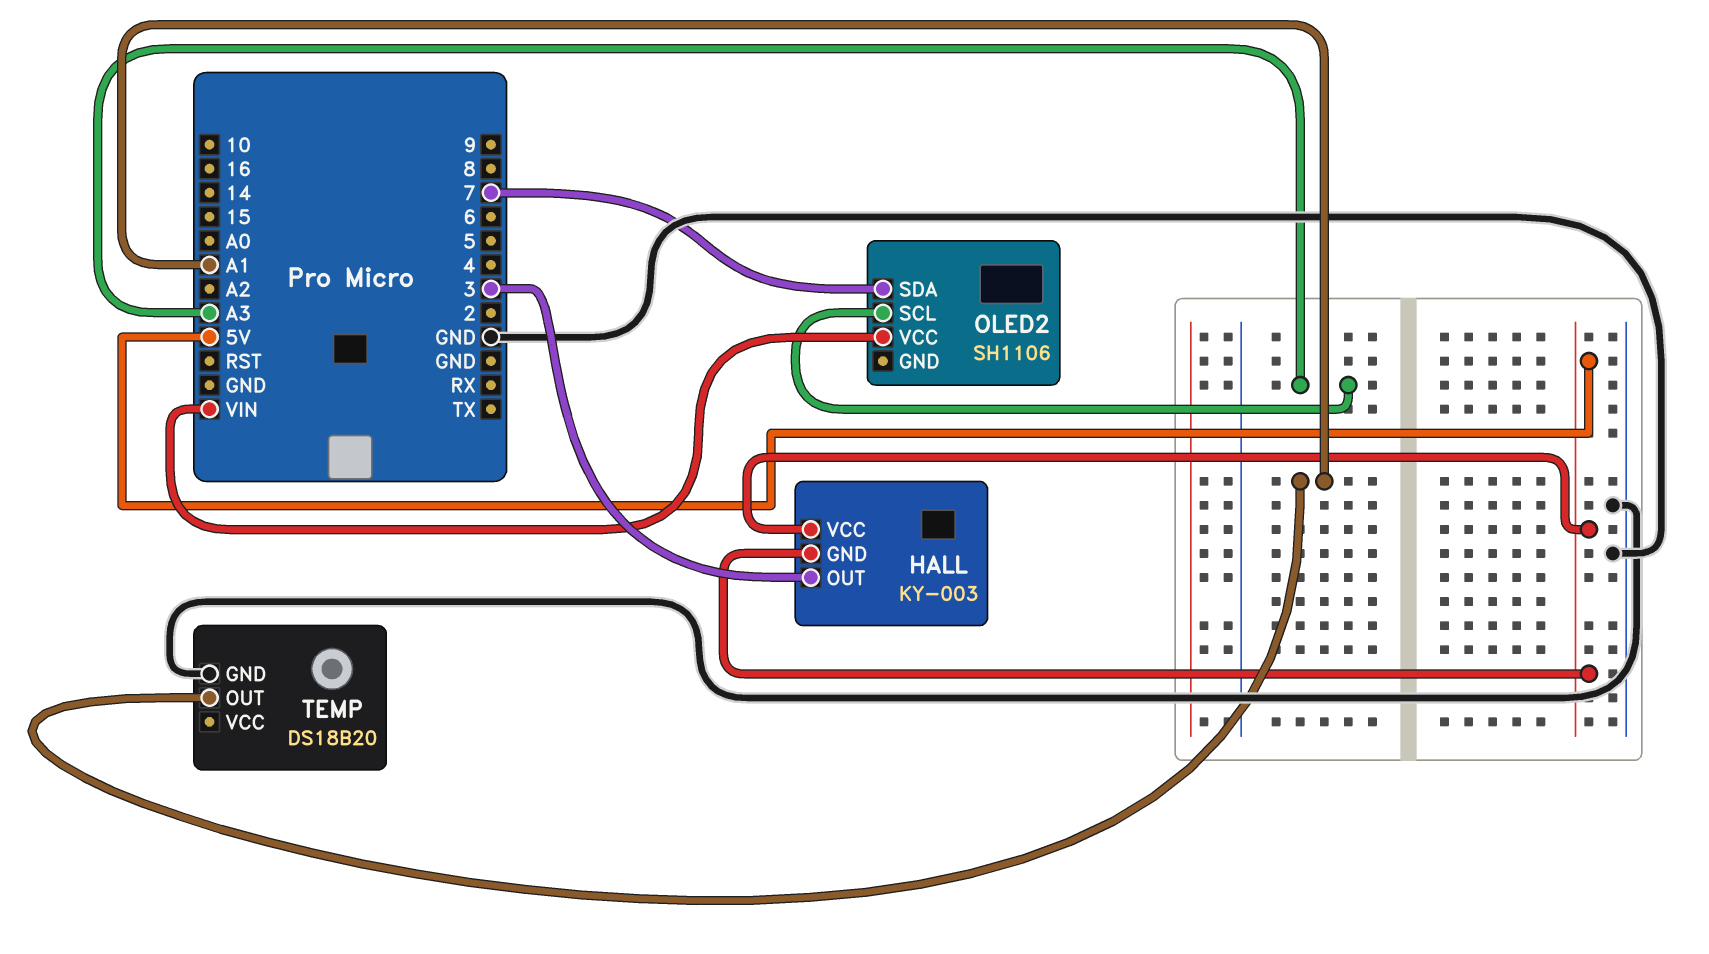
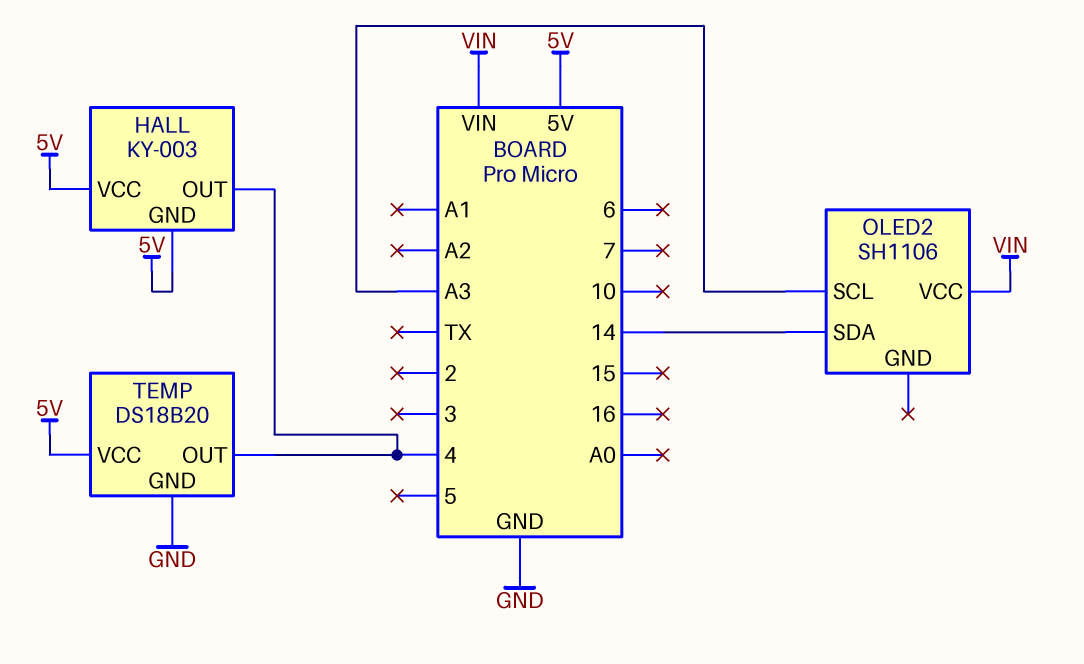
HALL pin OUT: 3 -> 4
OLED2 pin SDA: 7 -> 14
TEMP pin OUT: A1 -> 4
TEMP pin VCC: none -> 5V

